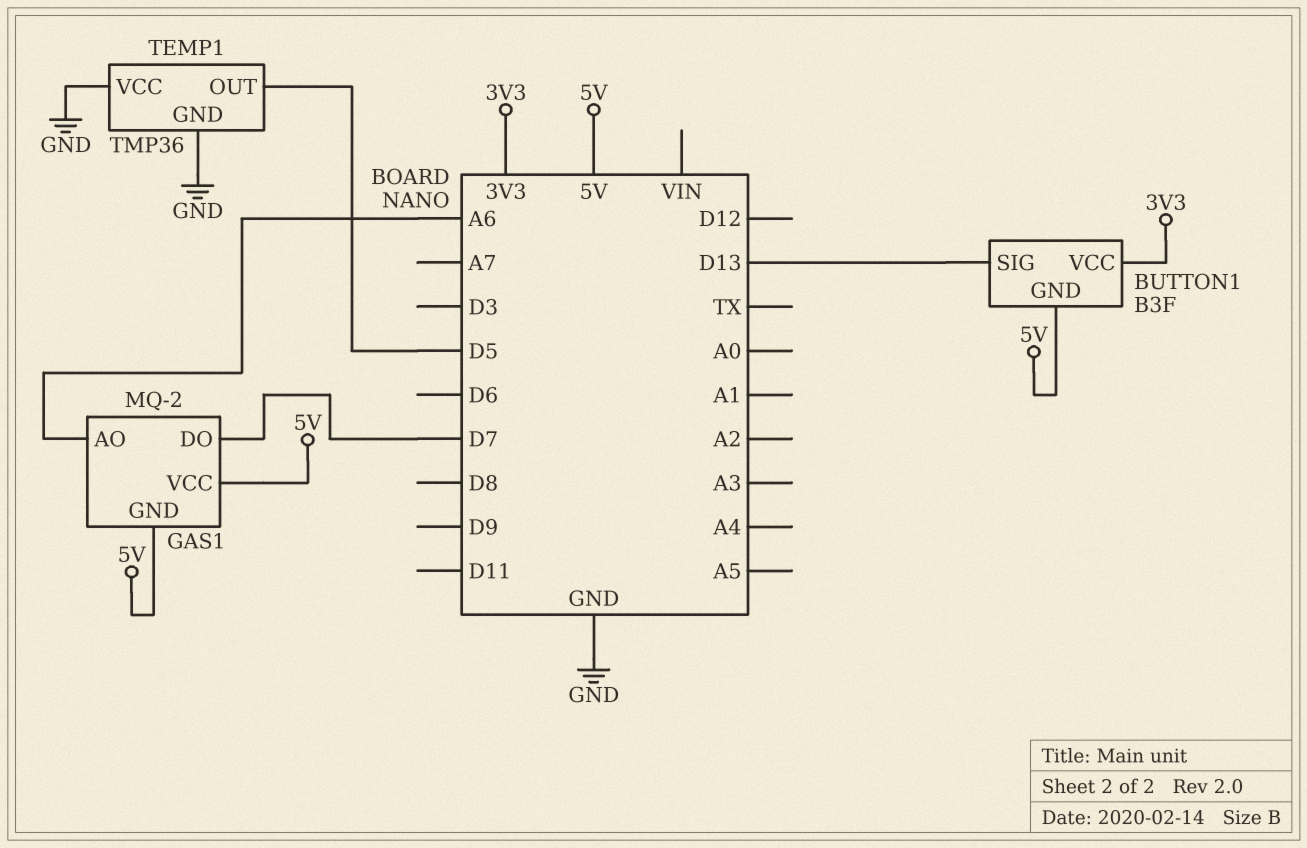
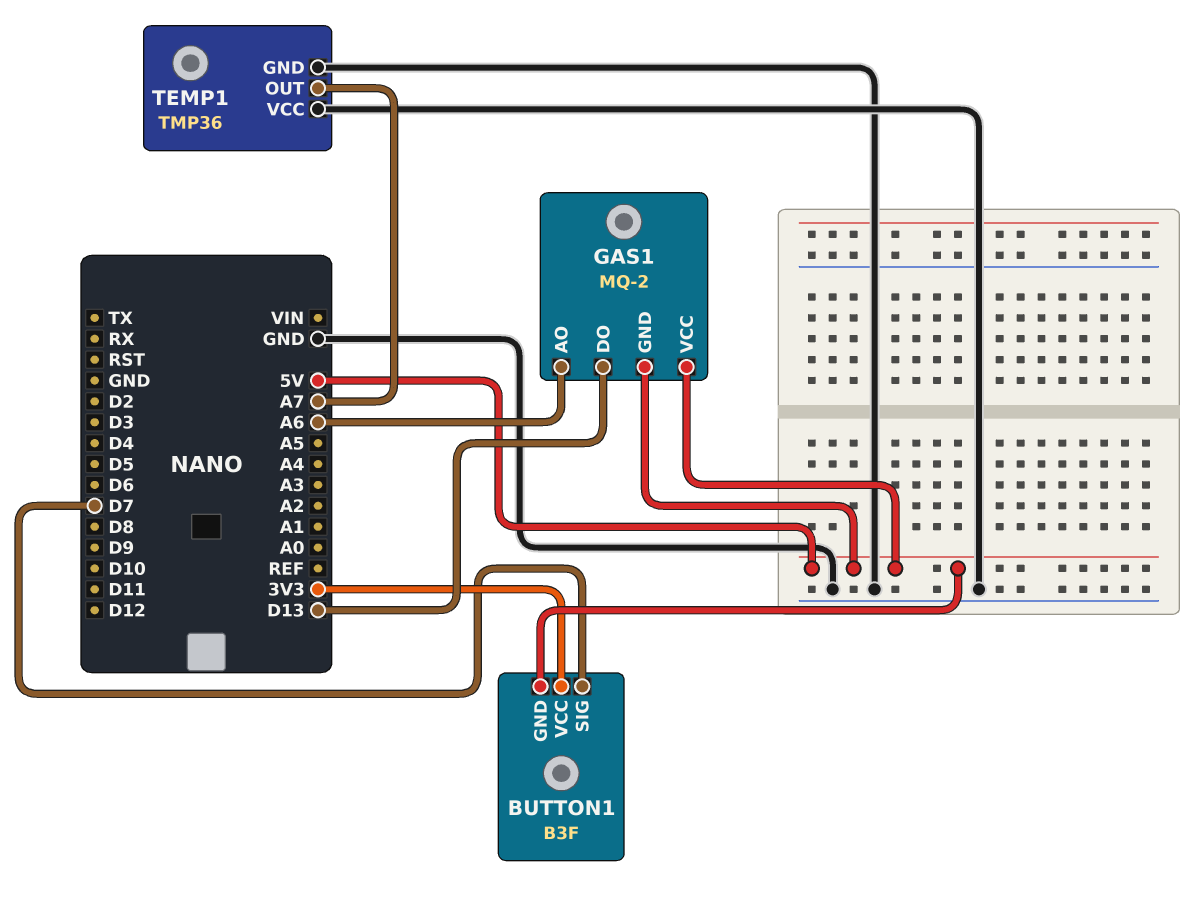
BUTTON1 pin SIG: D13 -> D7
GAS1 pin DO: D7 -> D13
TEMP1 pin OUT: D5 -> A7

